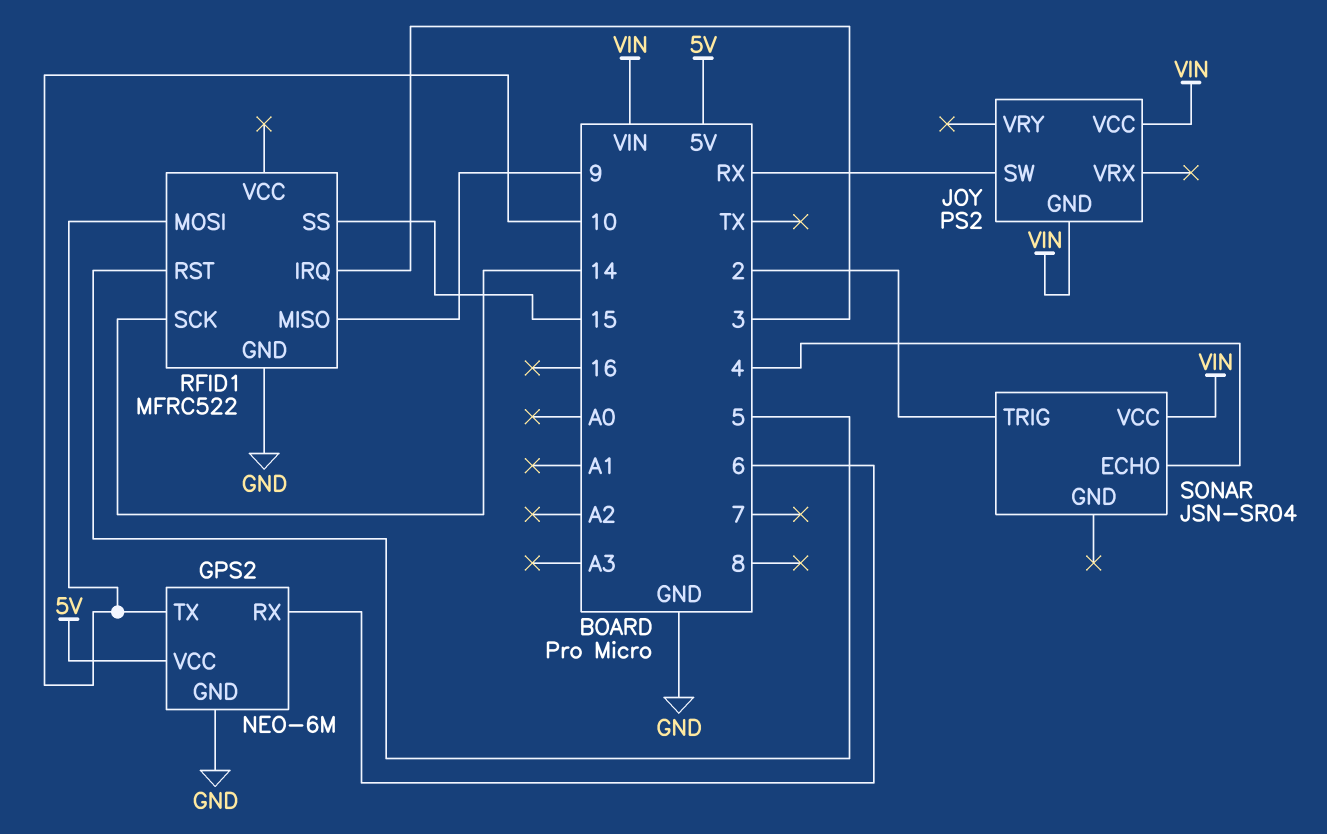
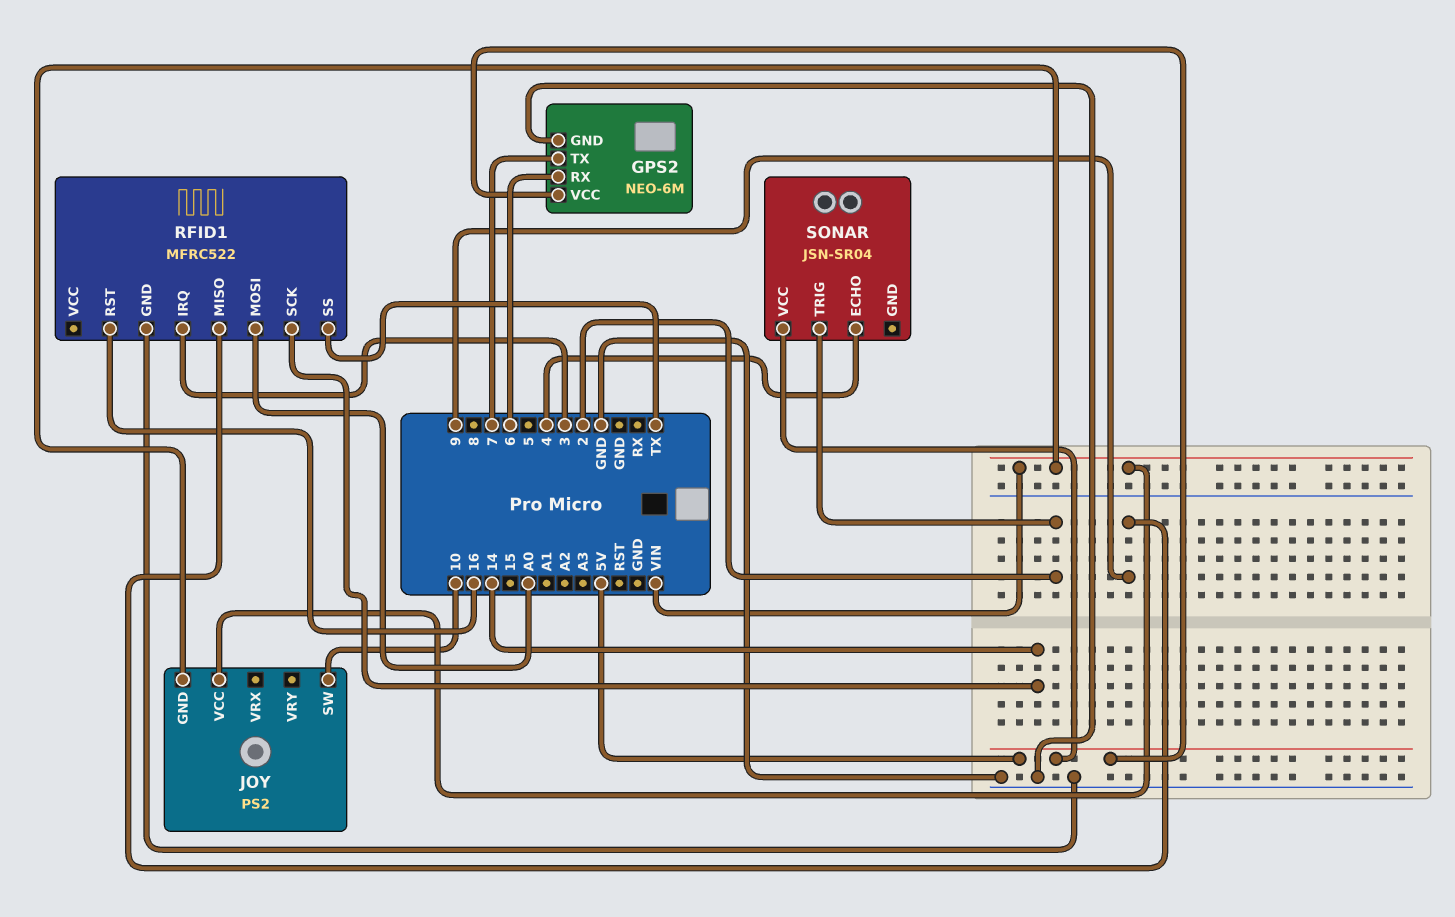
GPS2 pin TX: 10 -> 7
JOY pin SW: RX -> 10
RFID1 pin MOSI: 10 -> A0
RFID1 pin RST: 5 -> 16
RFID1 pin SS: 15 -> TX
SONAR pin VCC: VIN -> 5V

